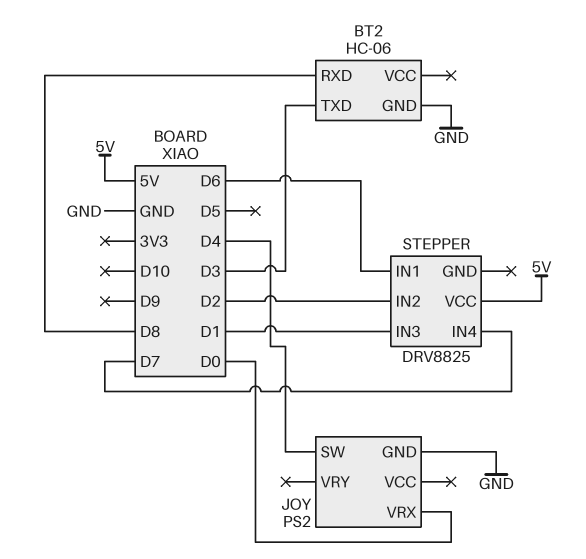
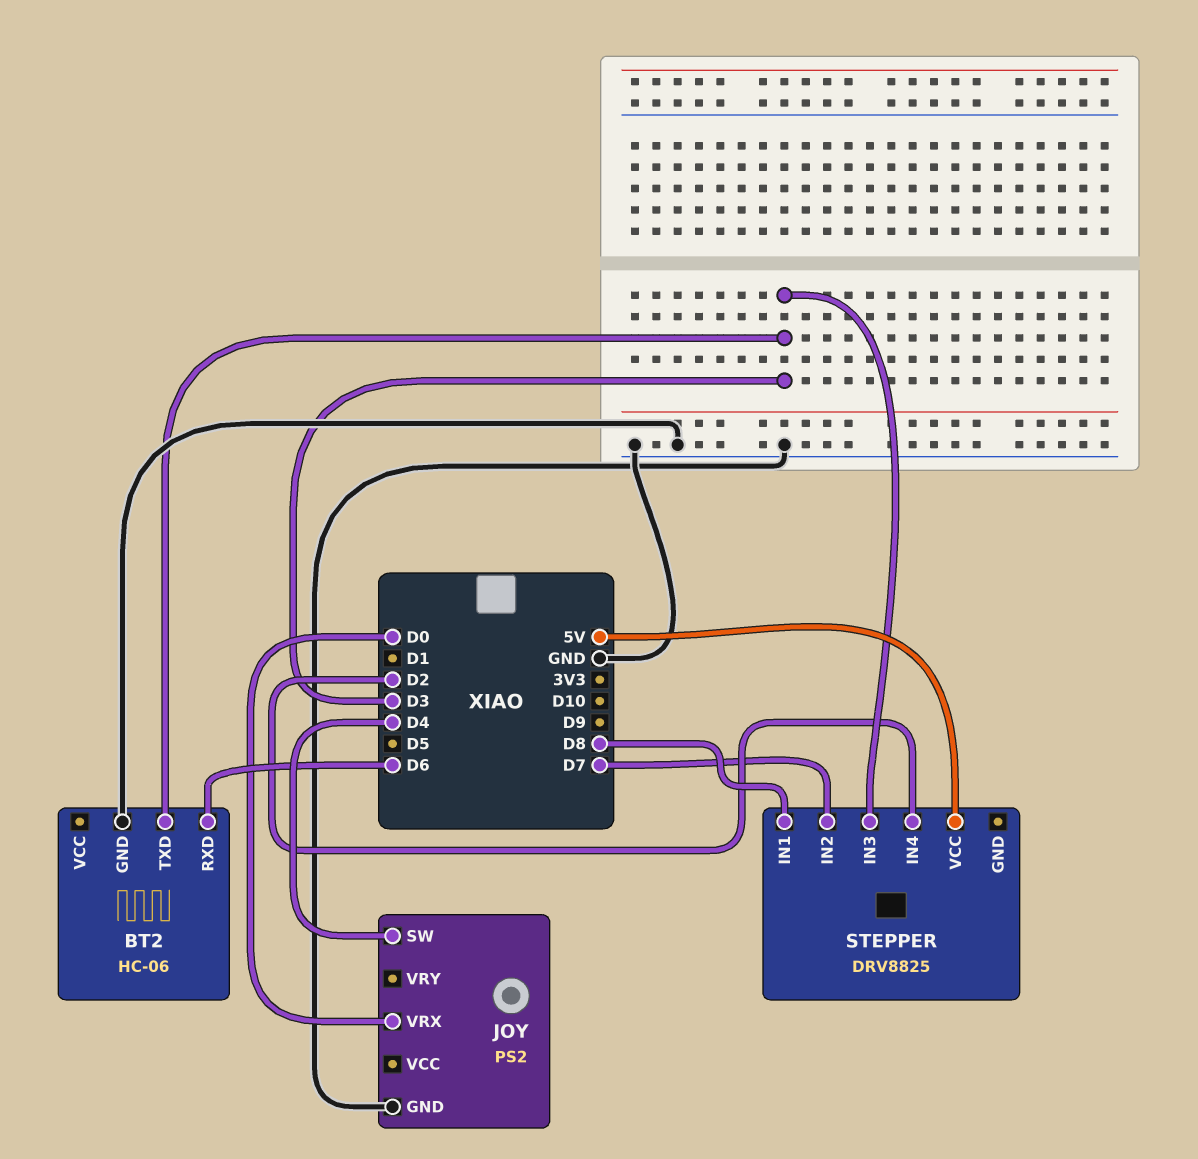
BT2 pin RXD: D8 -> D6
STEPPER pin IN1: D6 -> D8
STEPPER pin IN2: D2 -> D7
STEPPER pin IN3: D1 -> D3
STEPPER pin IN4: D7 -> D2

